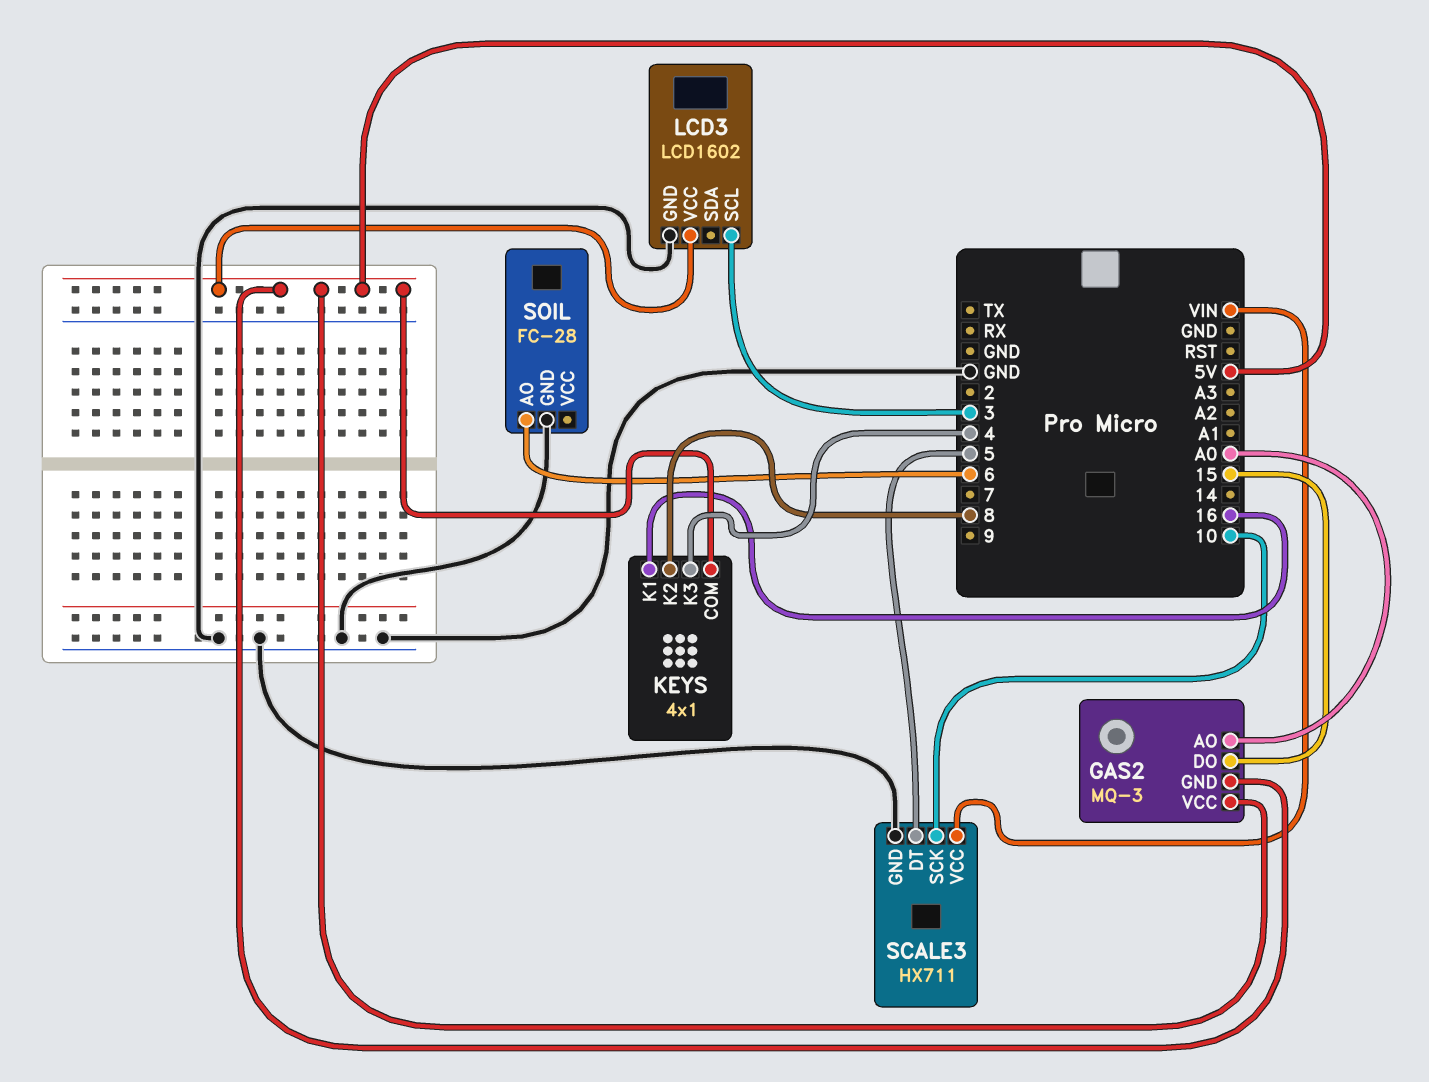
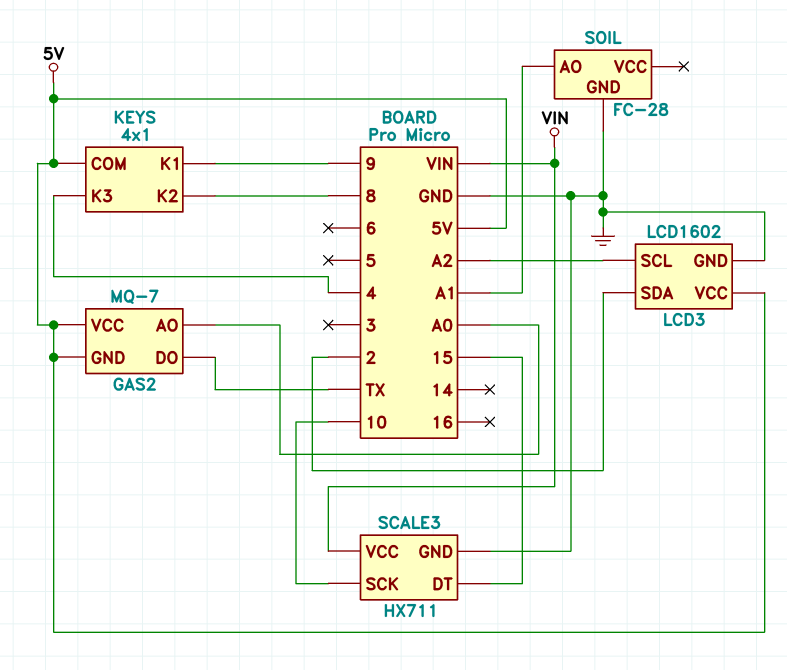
GAS2: MQ-3 -> MQ-7
GAS2 pin DO: 15 -> TX
KEYS pin K1: 16 -> 9
LCD3 pin SCL: 3 -> A2
LCD3 pin SDA: none -> 2
SCALE3 pin DT: 5 -> 15
SOIL pin AO: 6 -> A1

